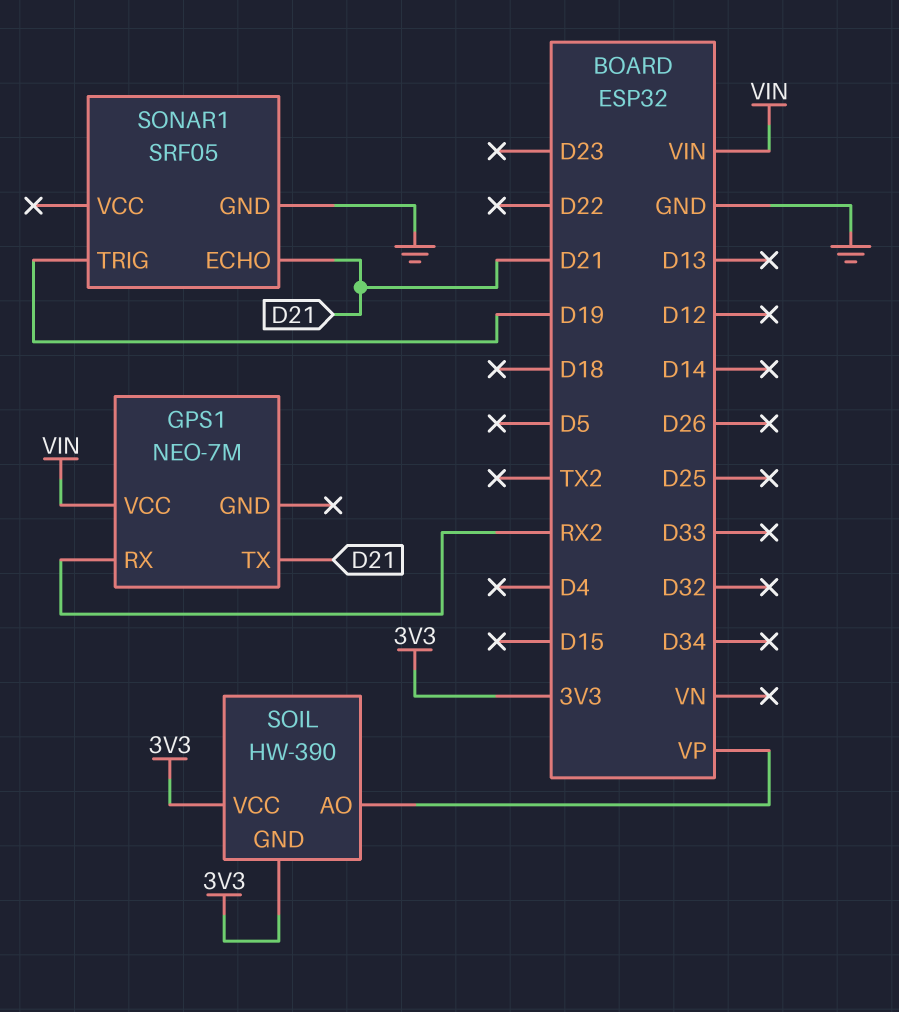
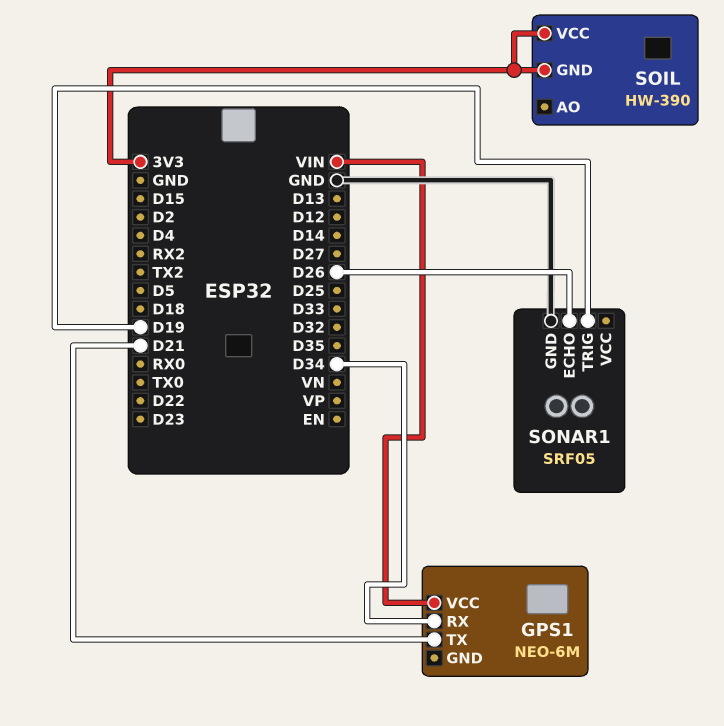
GPS1: NEO-7M -> NEO-6M
GPS1 pin RX: RX2 -> D34
SOIL pin AO: VP -> none
SONAR1 pin ECHO: D21 -> D26

